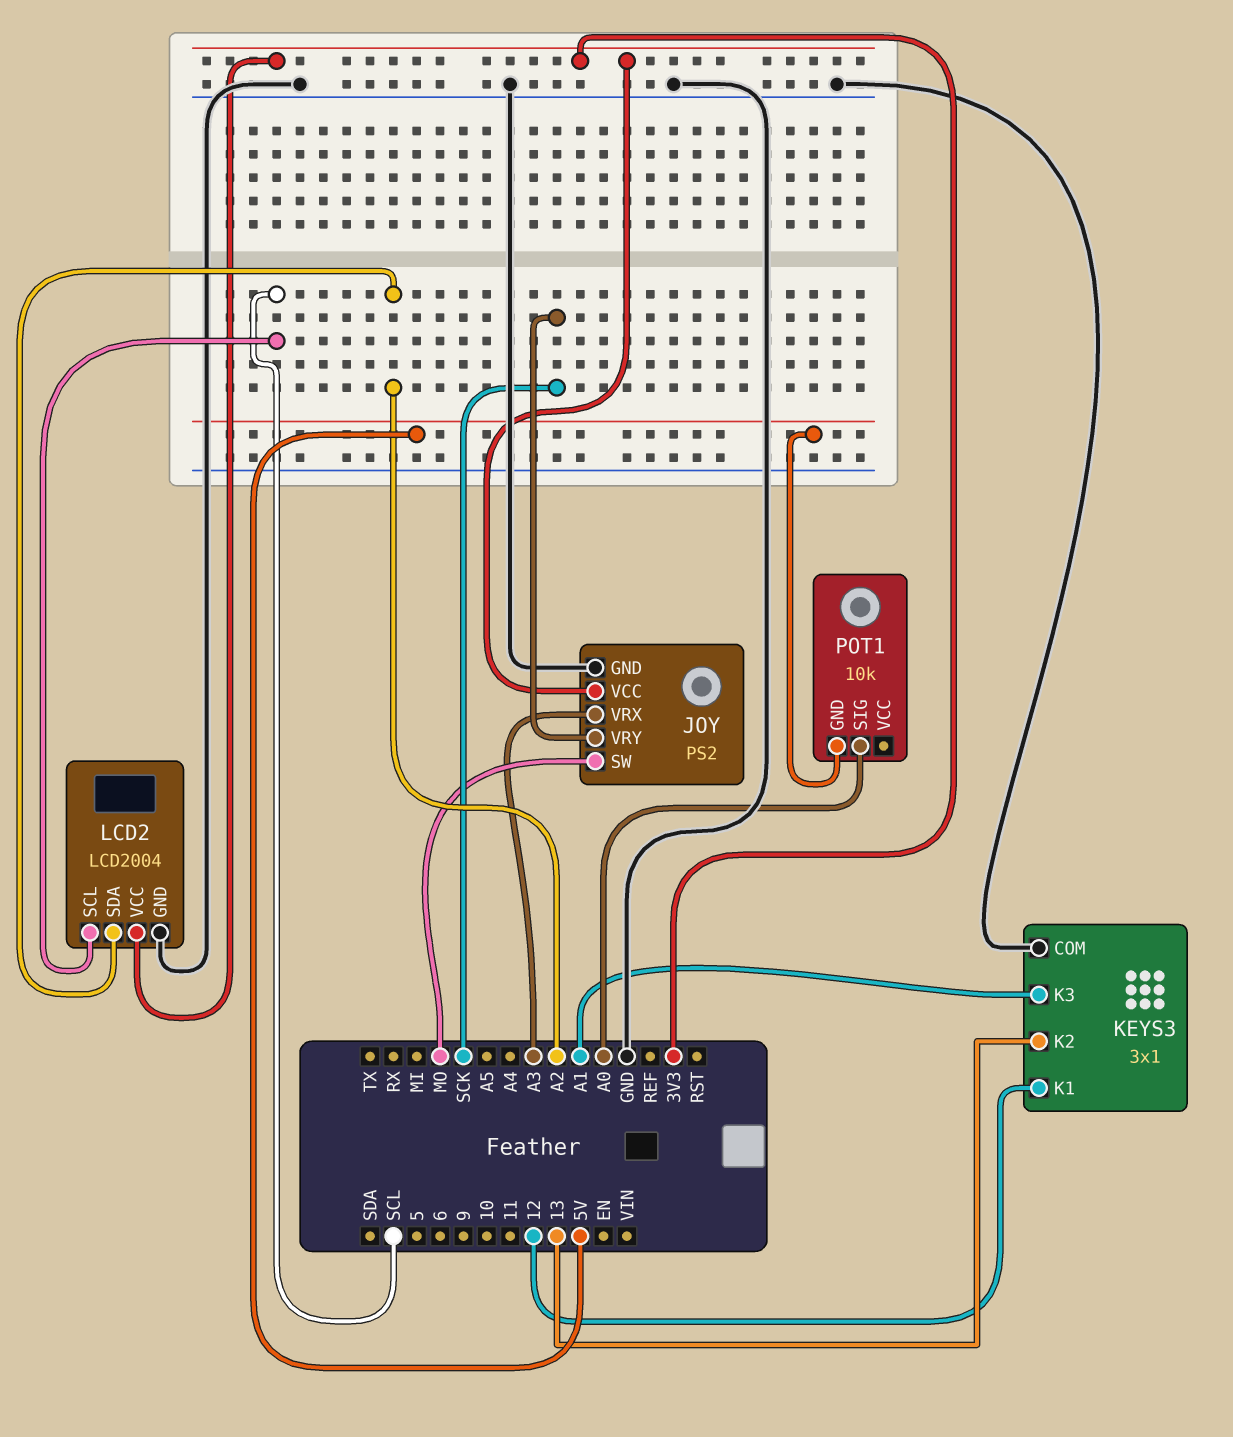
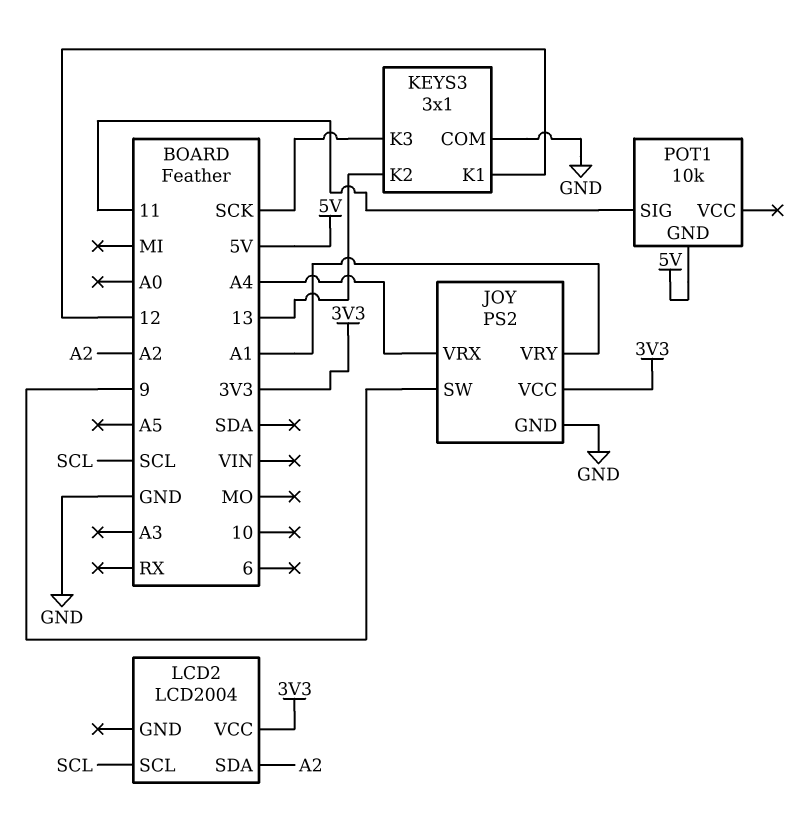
JOY pin SW: MO -> 9
JOY pin VRX: A3 -> A4
JOY pin VRY: SCK -> A1
KEYS3 pin K3: A1 -> SCK
LCD2 pin GND: GND -> none
POT1 pin SIG: A0 -> 11

